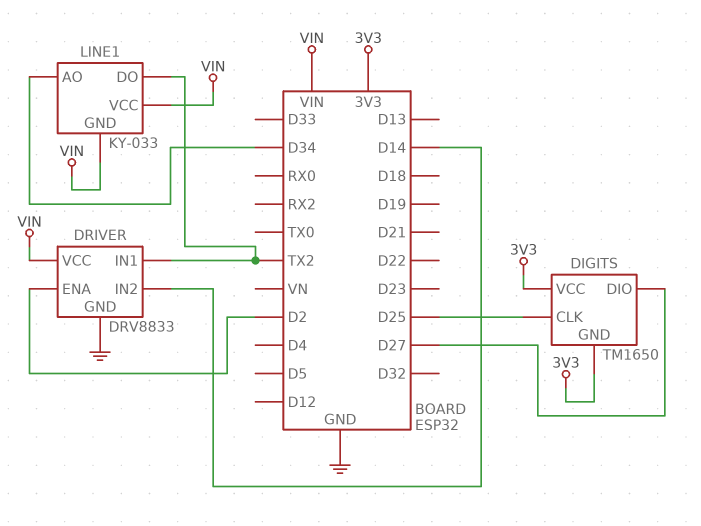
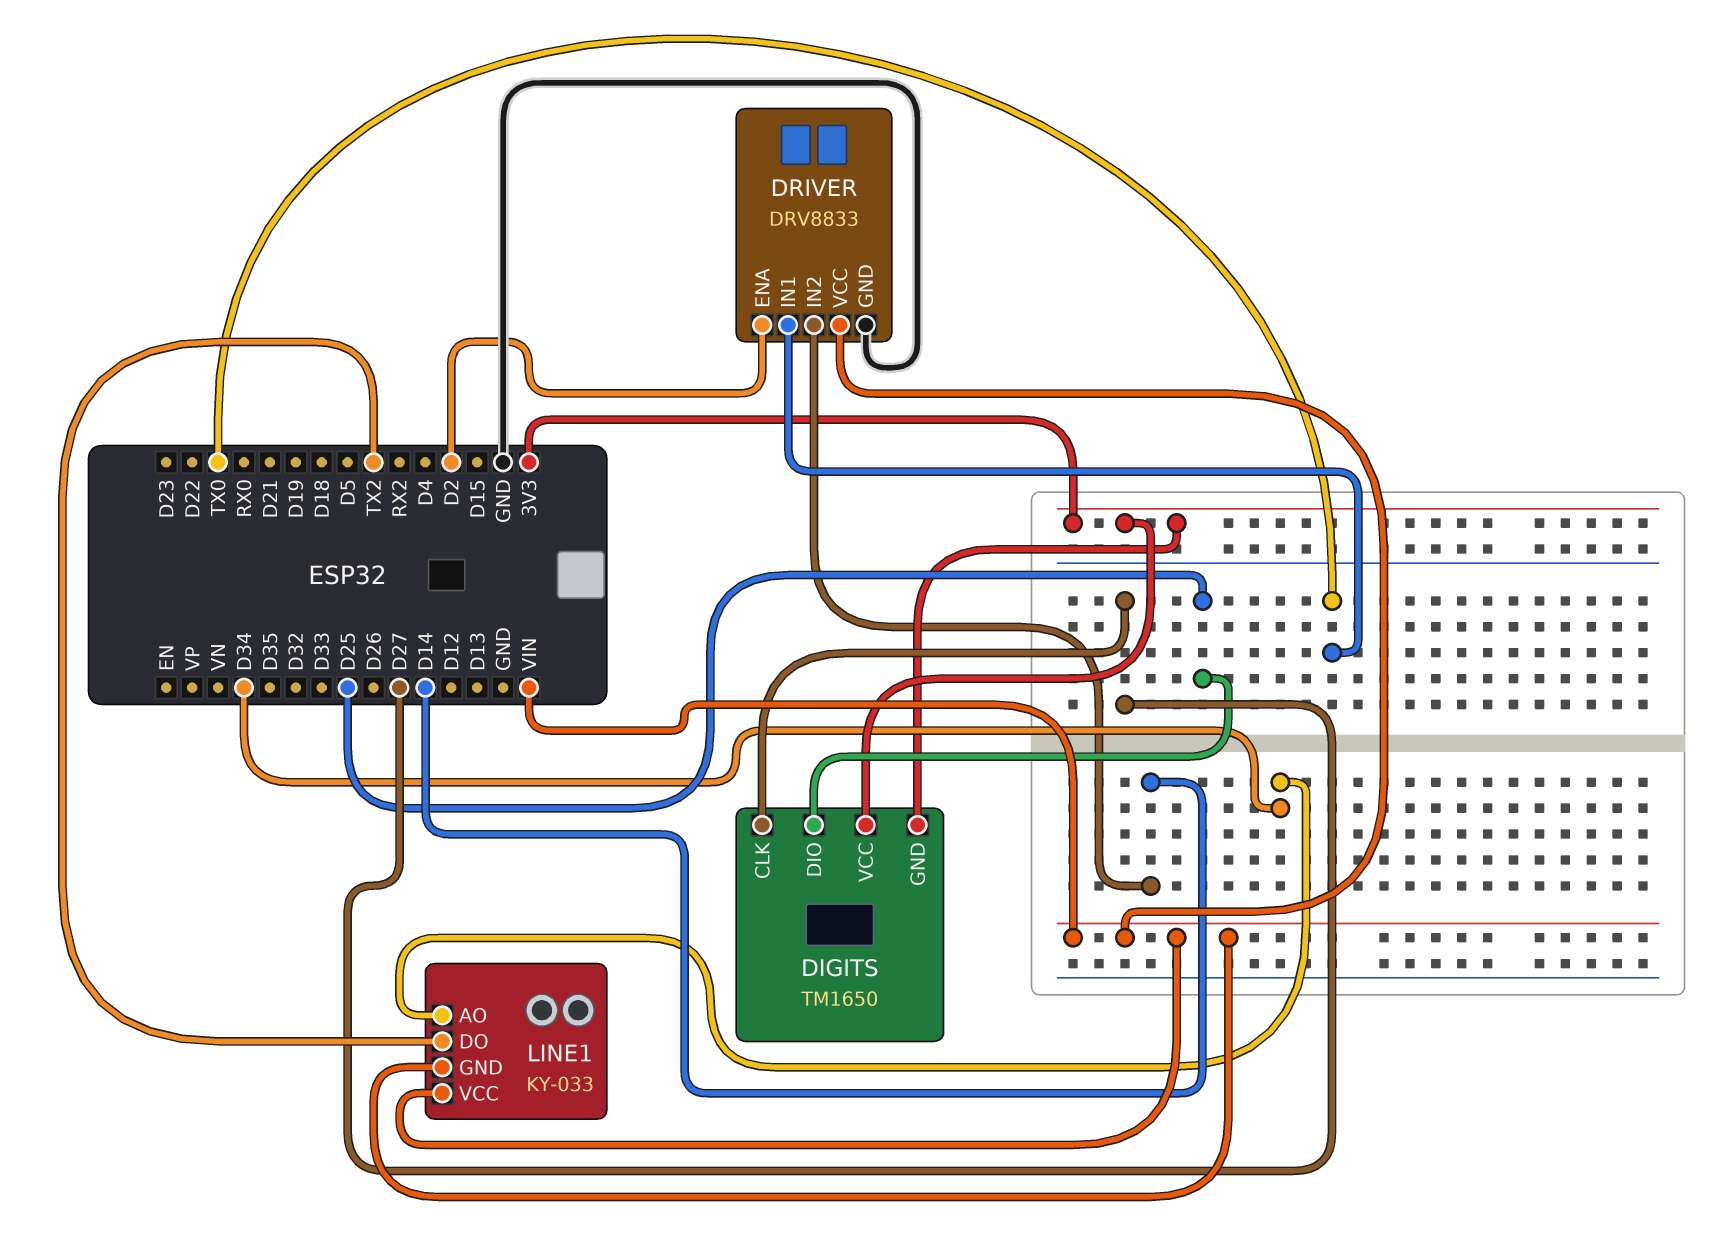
DIGITS pin CLK: D25 -> D27
DIGITS pin DIO: D27 -> D25
DRIVER pin IN1: TX2 -> TX0

